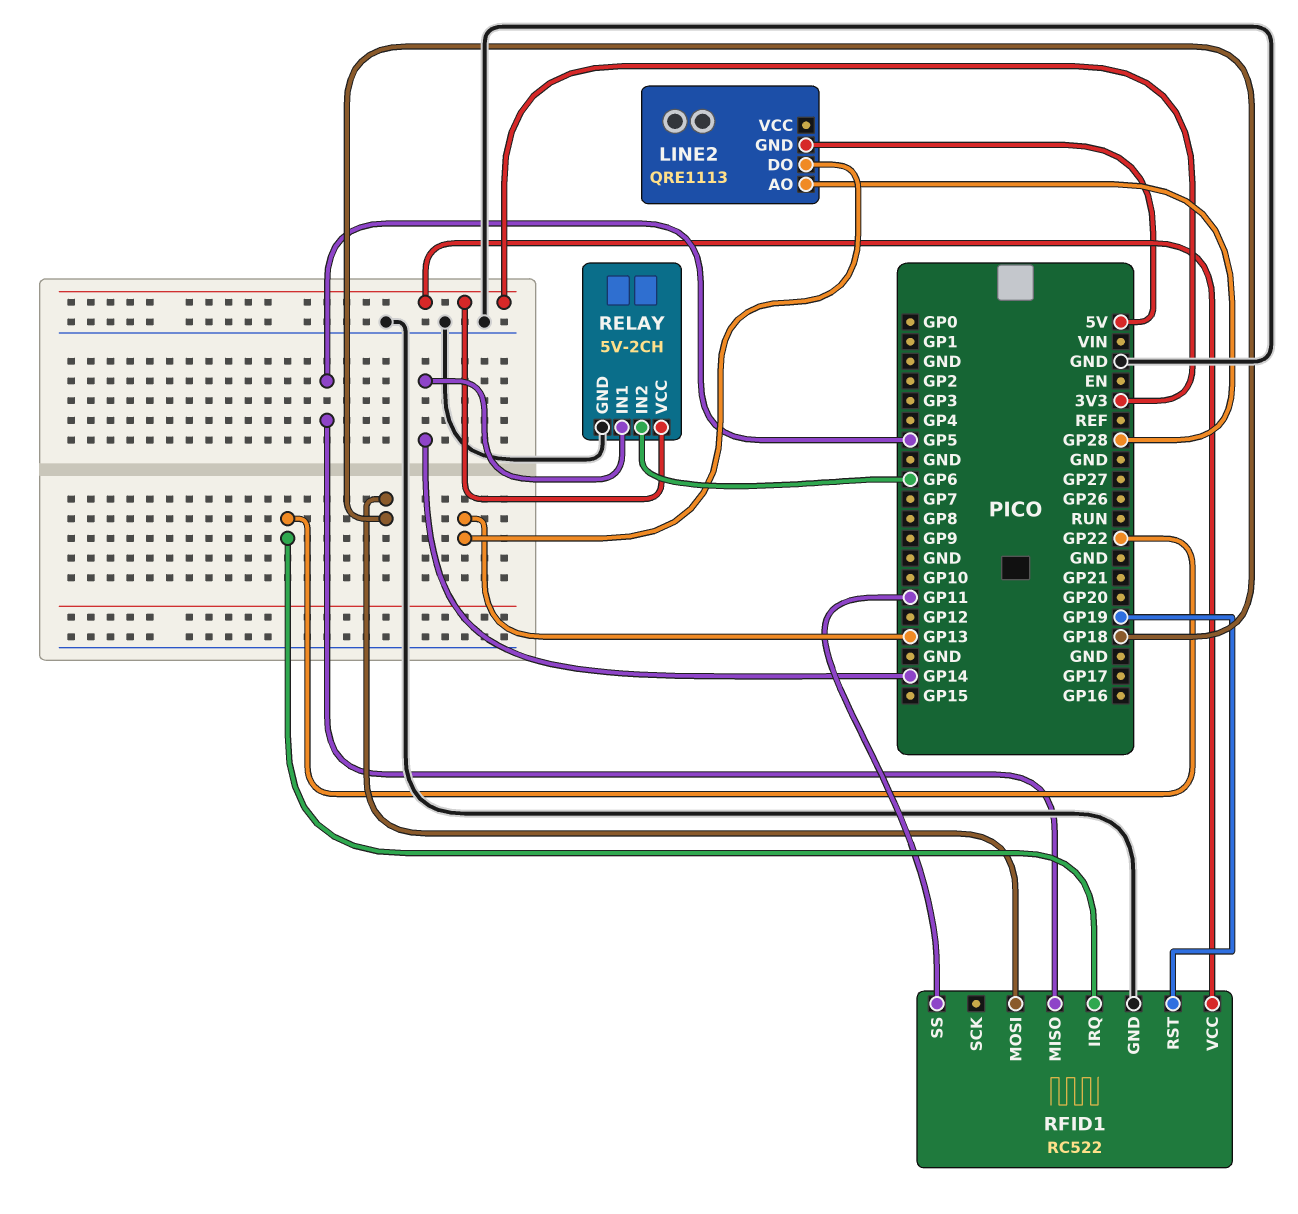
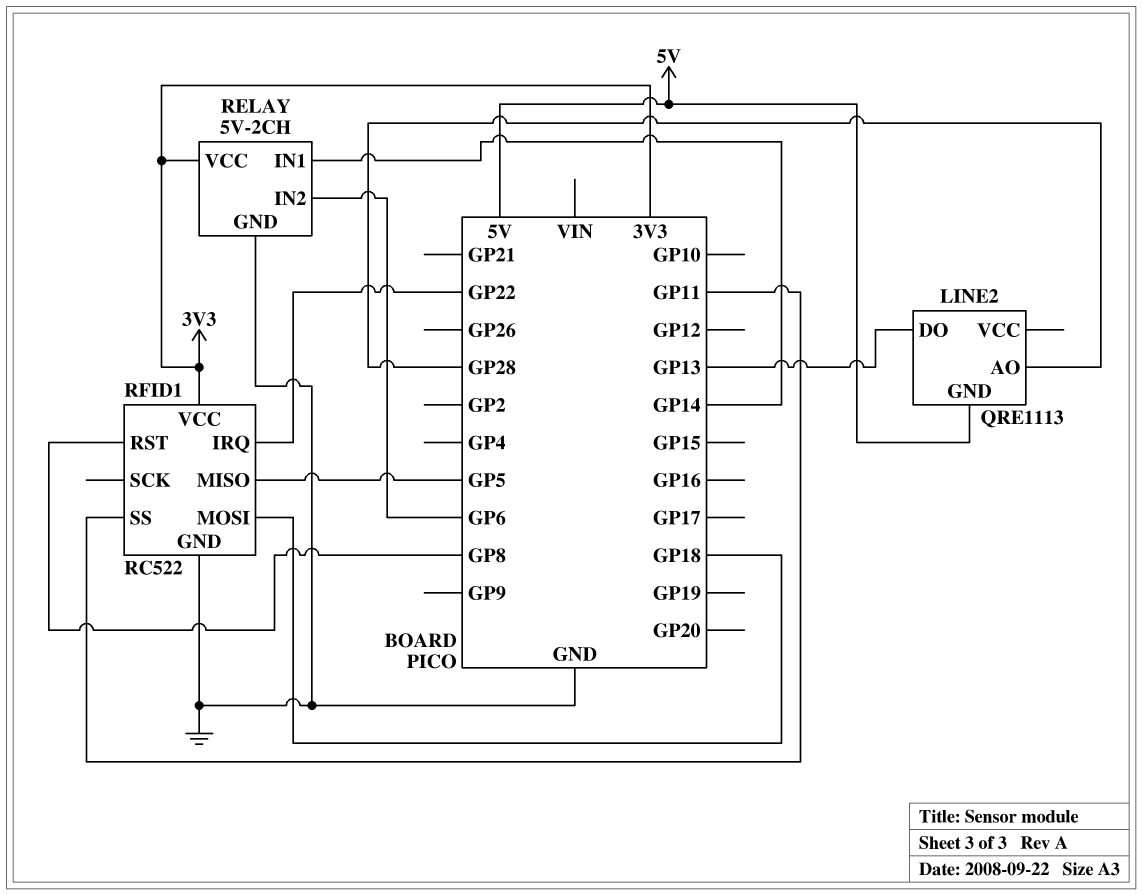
RFID1 pin RST: GP19 -> GP8

